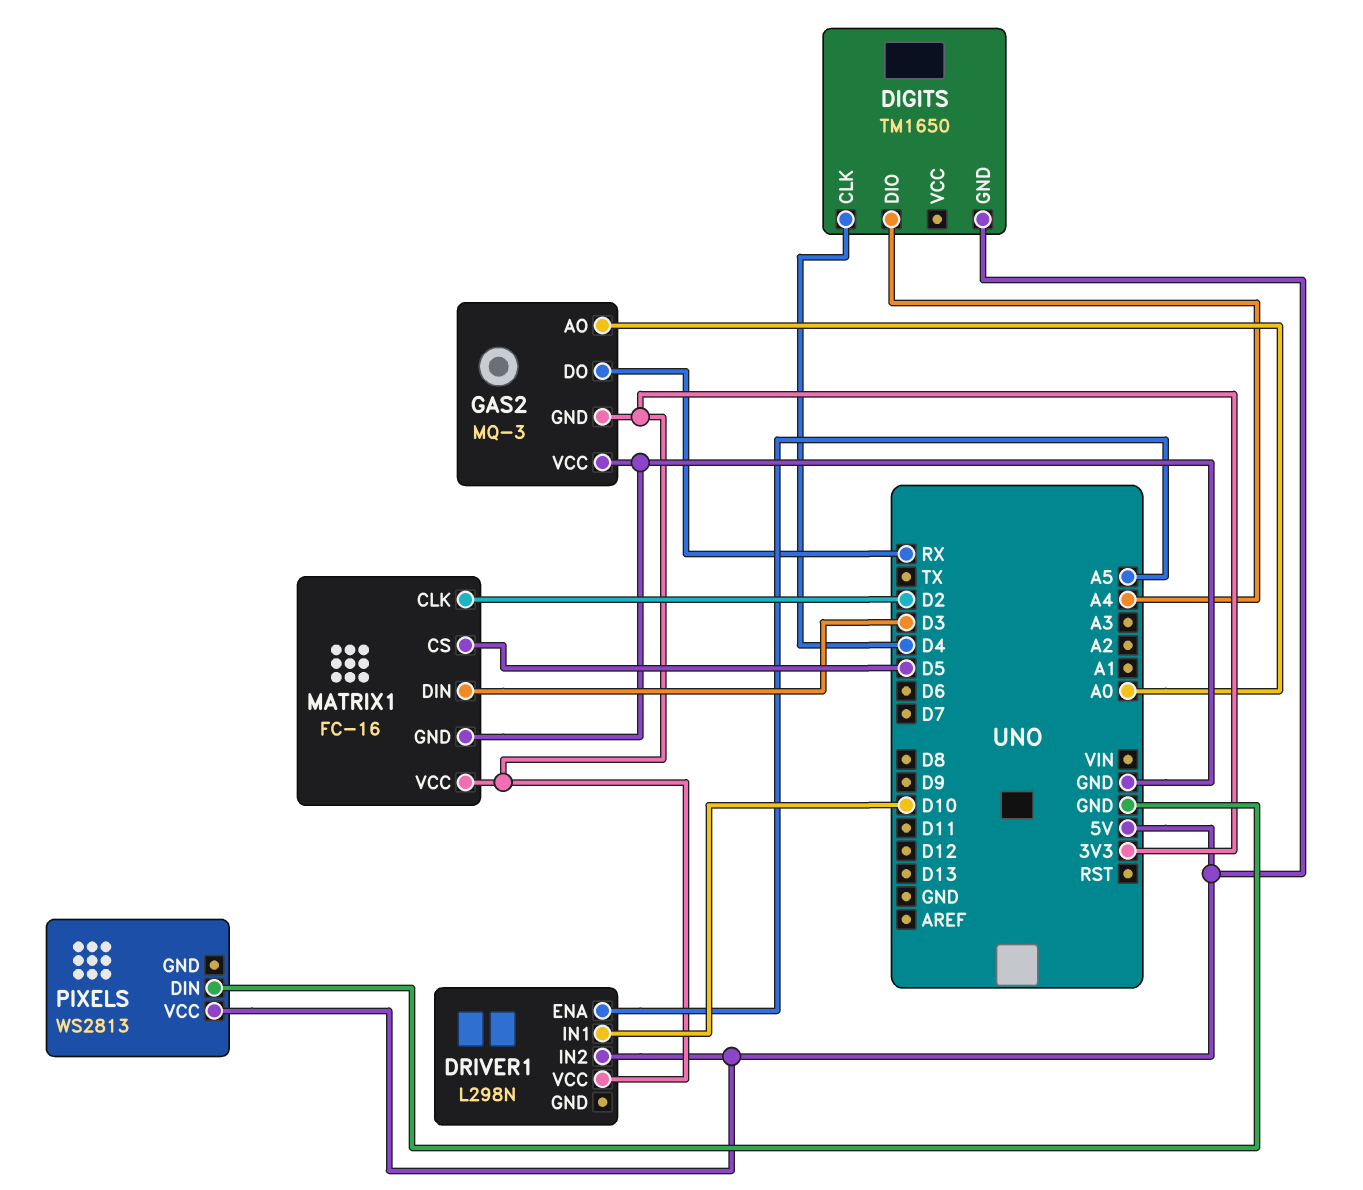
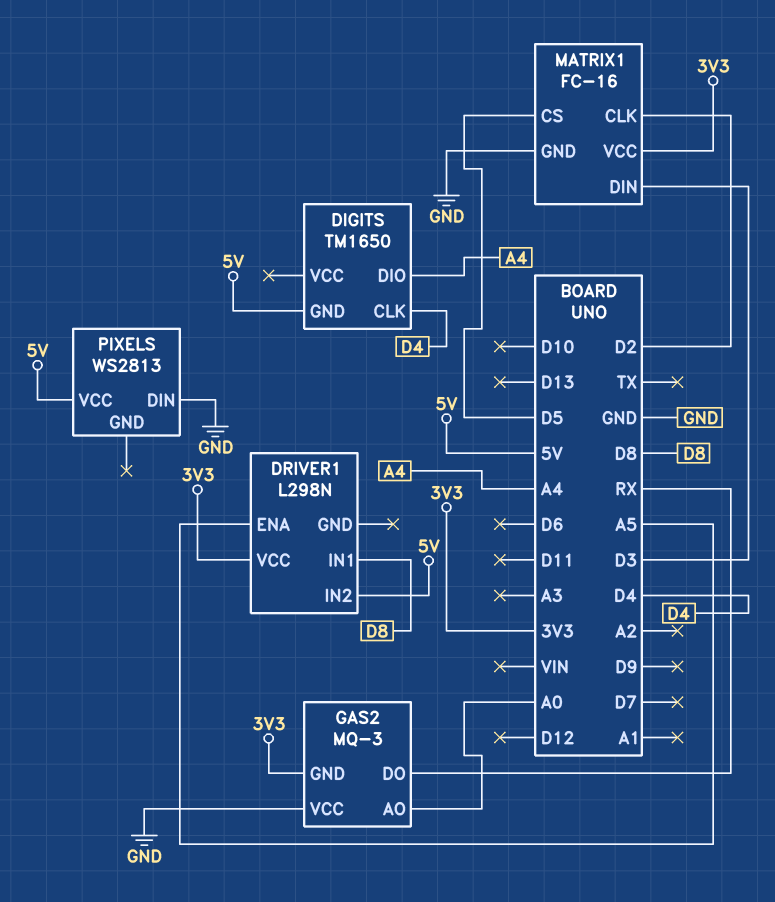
DRIVER1 pin IN1: D10 -> D8

